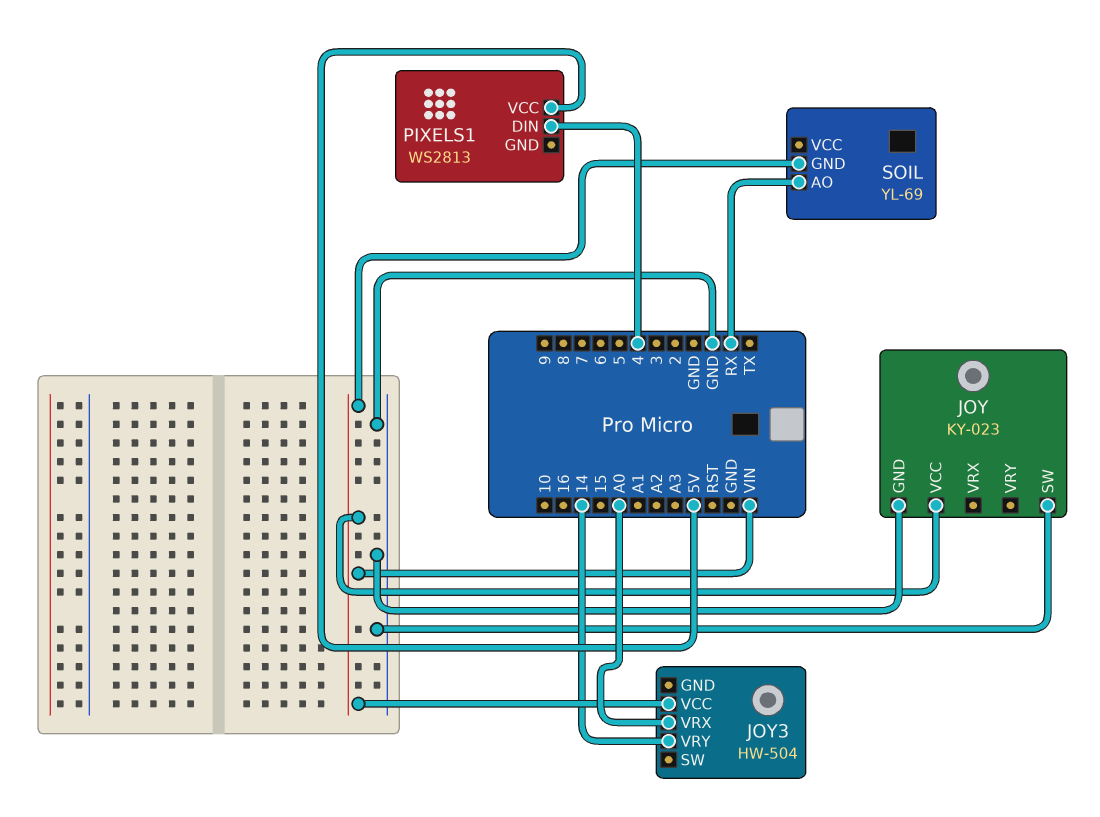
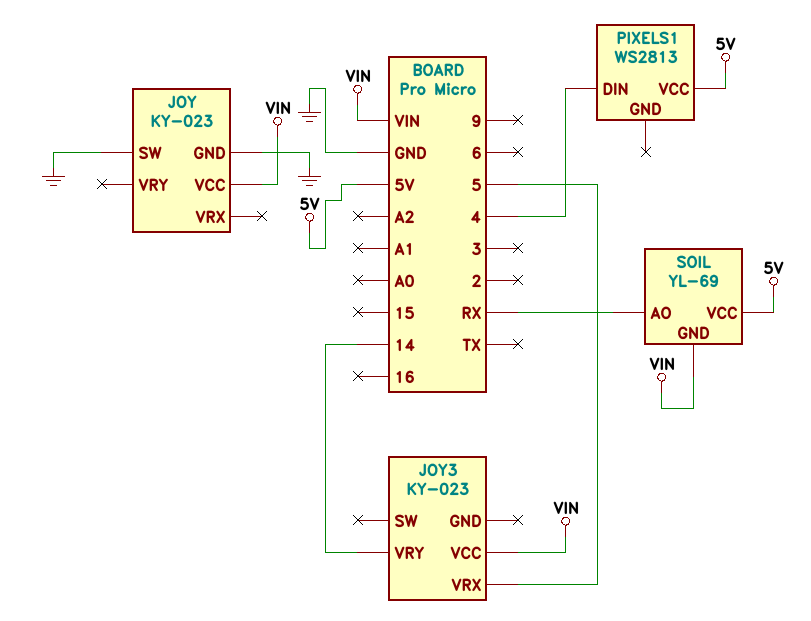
JOY3: HW-504 -> KY-023
JOY3 pin VRX: A0 -> 5
SOIL pin VCC: none -> 5V

